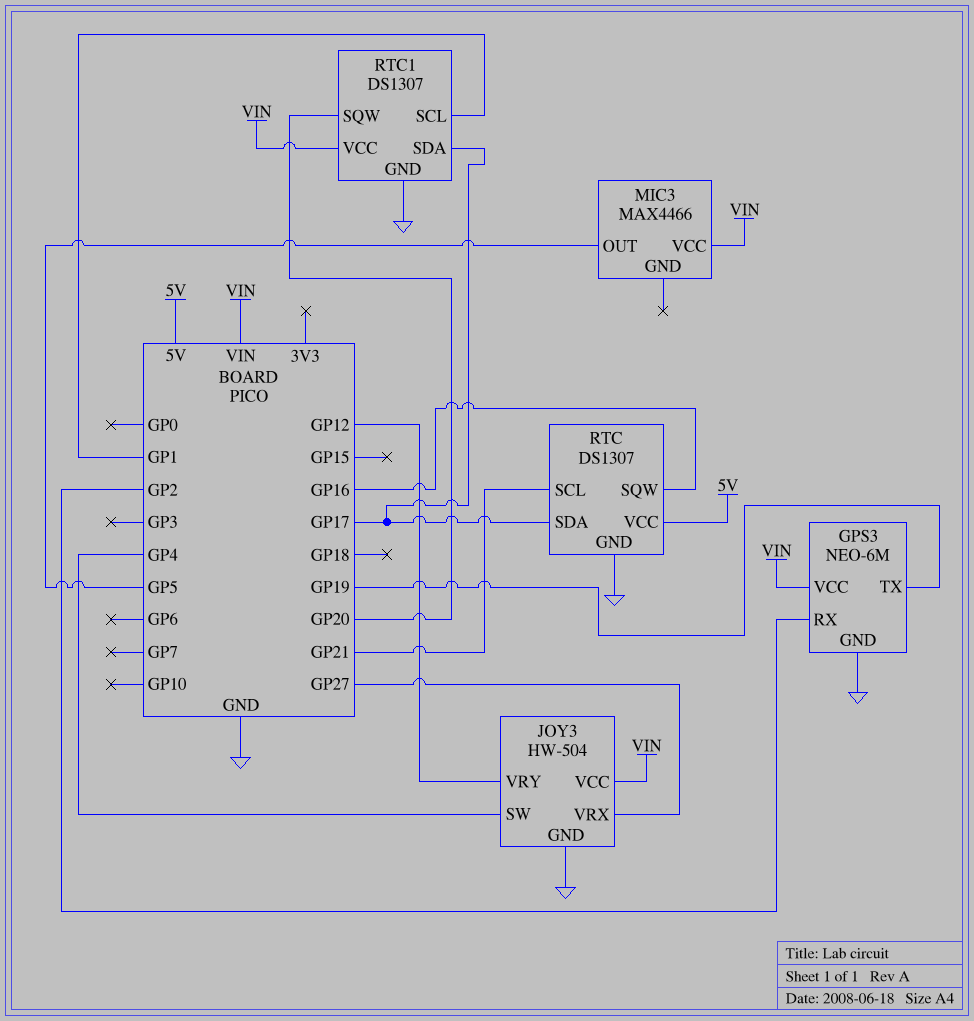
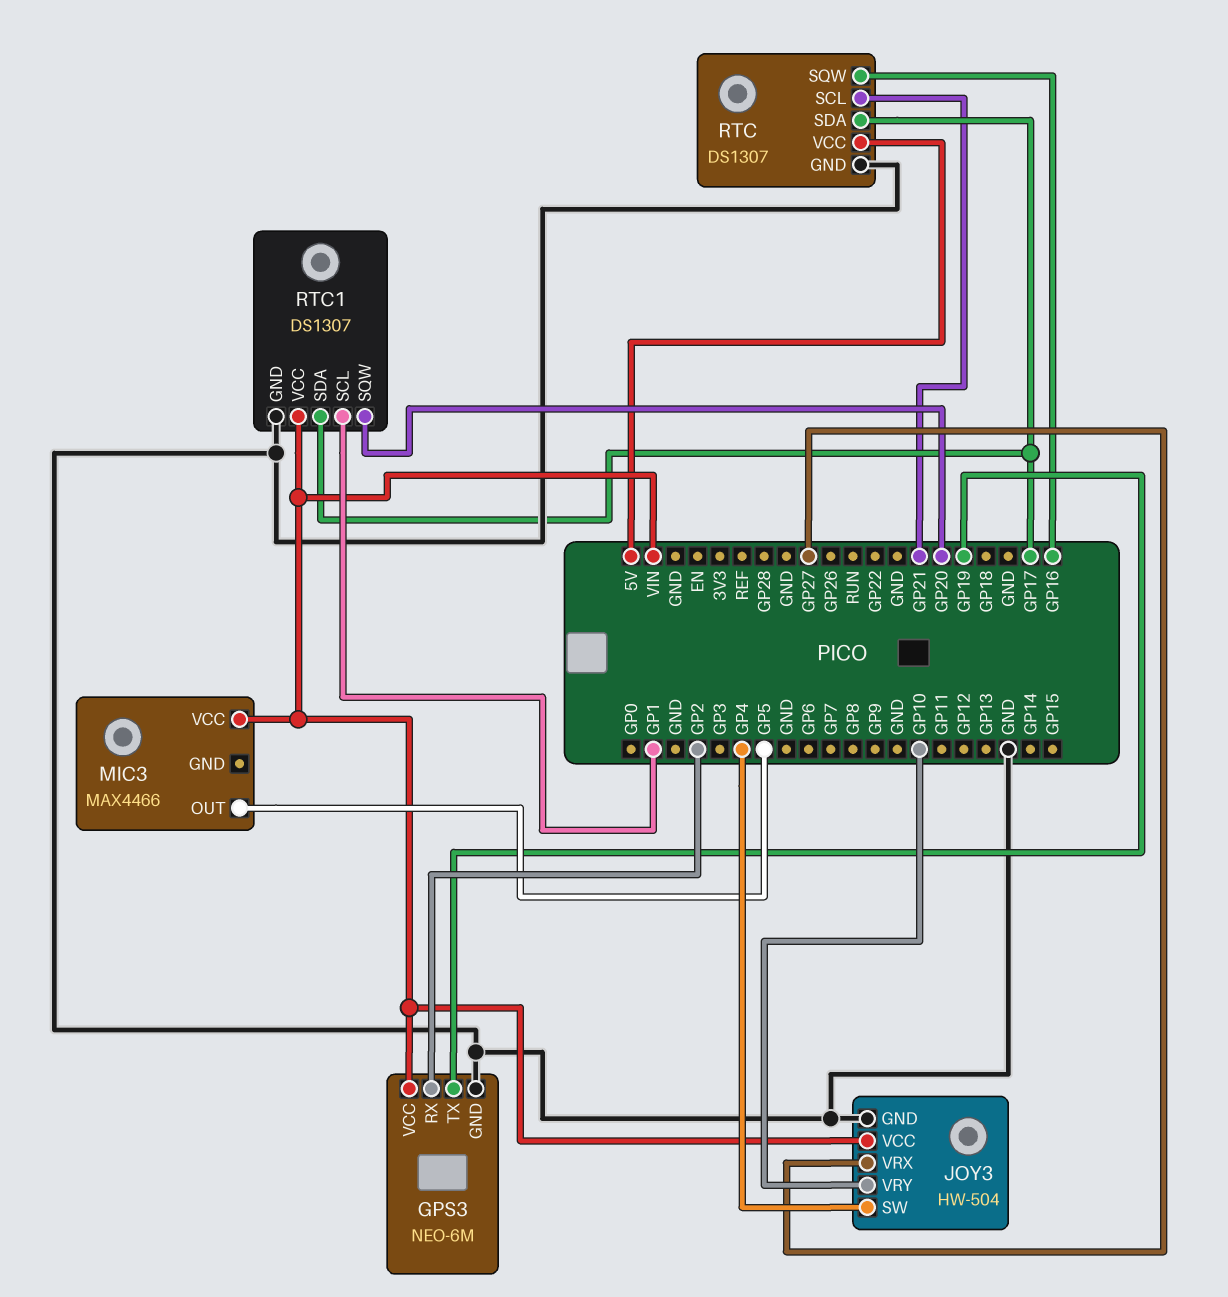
JOY3 pin VRY: GP12 -> GP10

